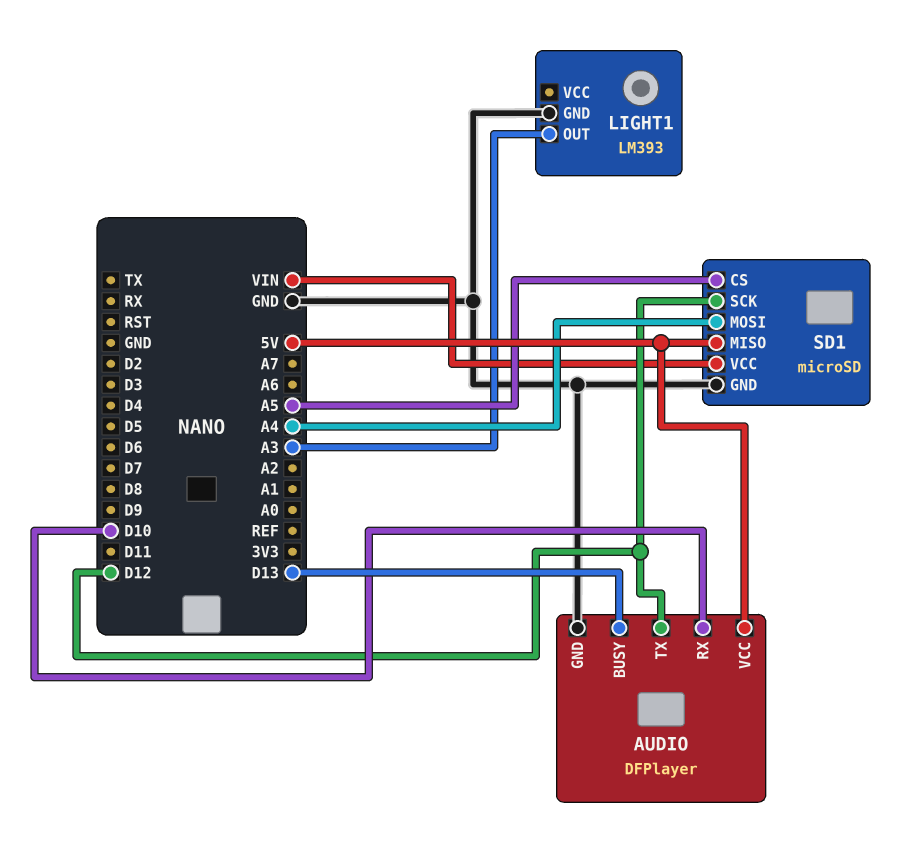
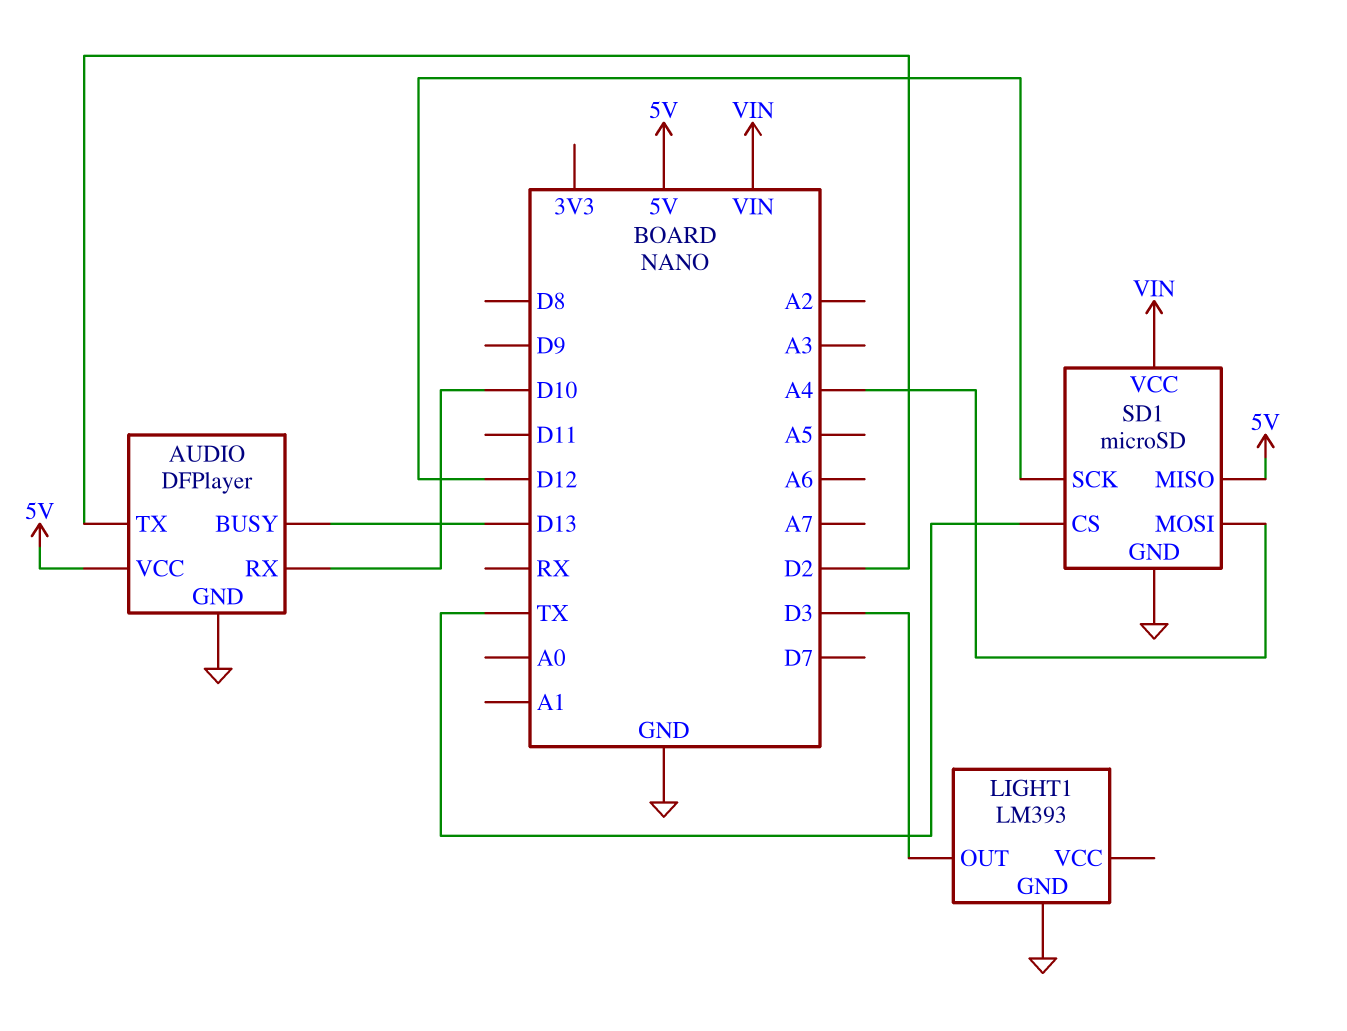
AUDIO pin TX: D12 -> D2
LIGHT1 pin OUT: A3 -> D3
SD1 pin CS: A5 -> TX

